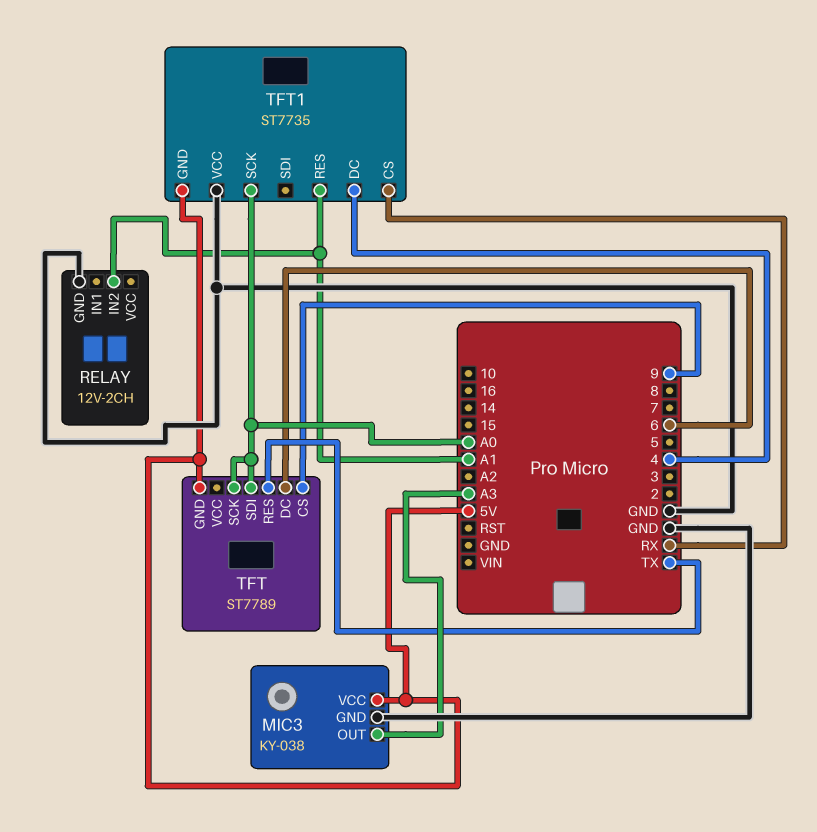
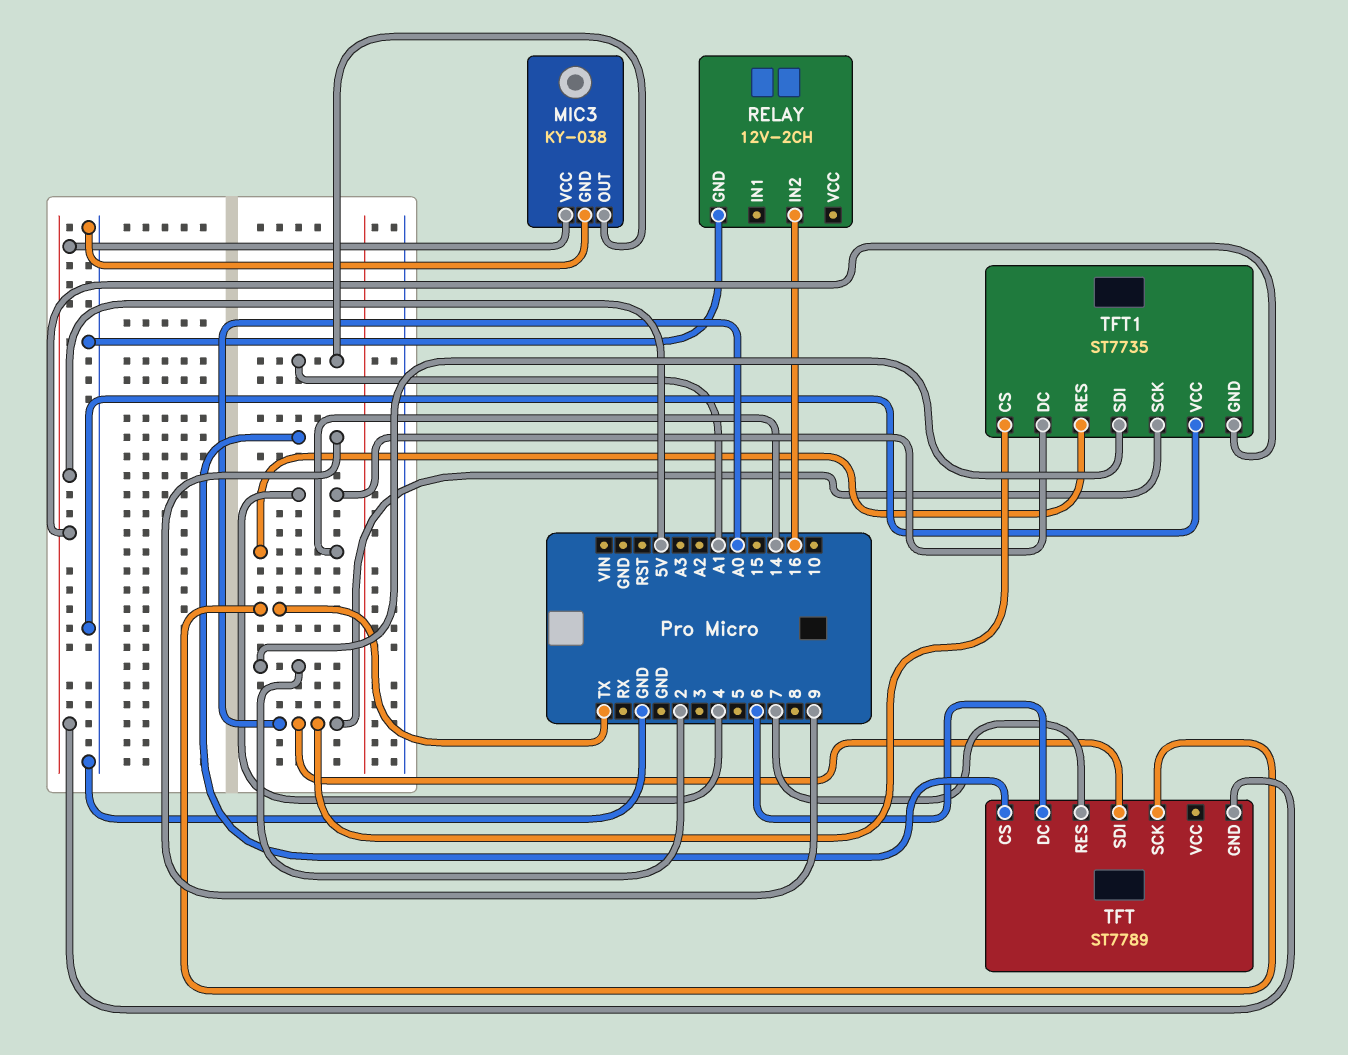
MIC3 pin OUT: A3 -> A1
RELAY pin IN2: A1 -> 16
TFT pin RES: TX -> 7
TFT pin SCK: A0 -> TX
TFT1 pin CS: RX -> A0
TFT1 pin RES: A1 -> 14
TFT1 pin SDI: none -> 2

